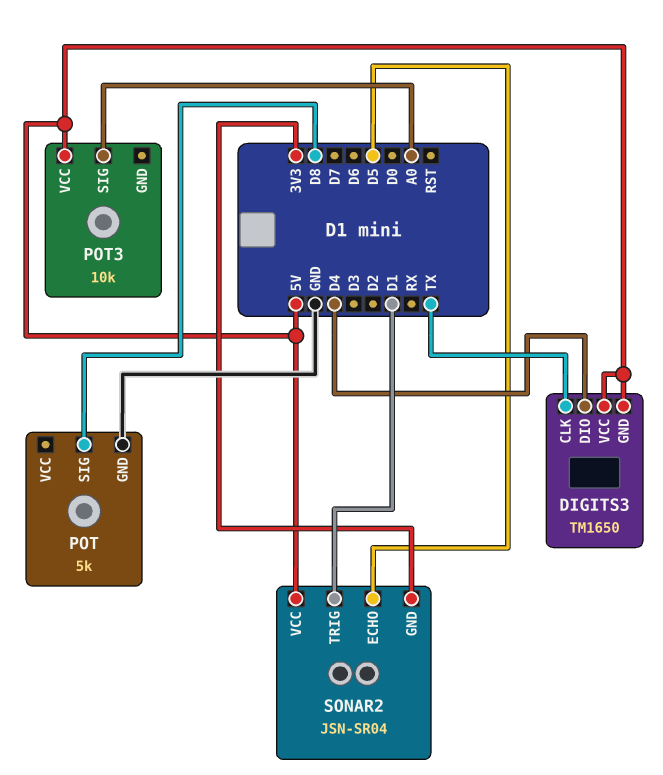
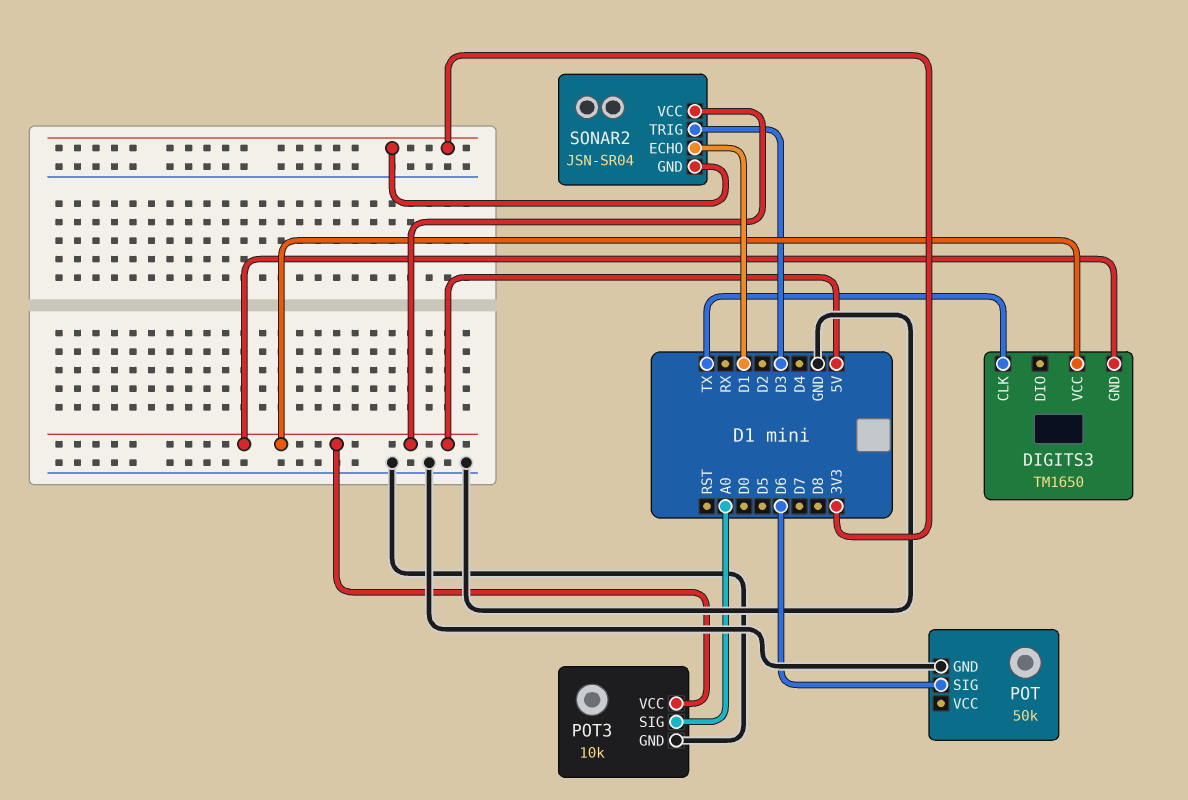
DIGITS3 pin DIO: D4 -> none
POT: 5k -> 50k
POT pin SIG: D8 -> D6
POT3 pin GND: none -> GND
SONAR2 pin ECHO: D5 -> D1
SONAR2 pin TRIG: D1 -> D3

